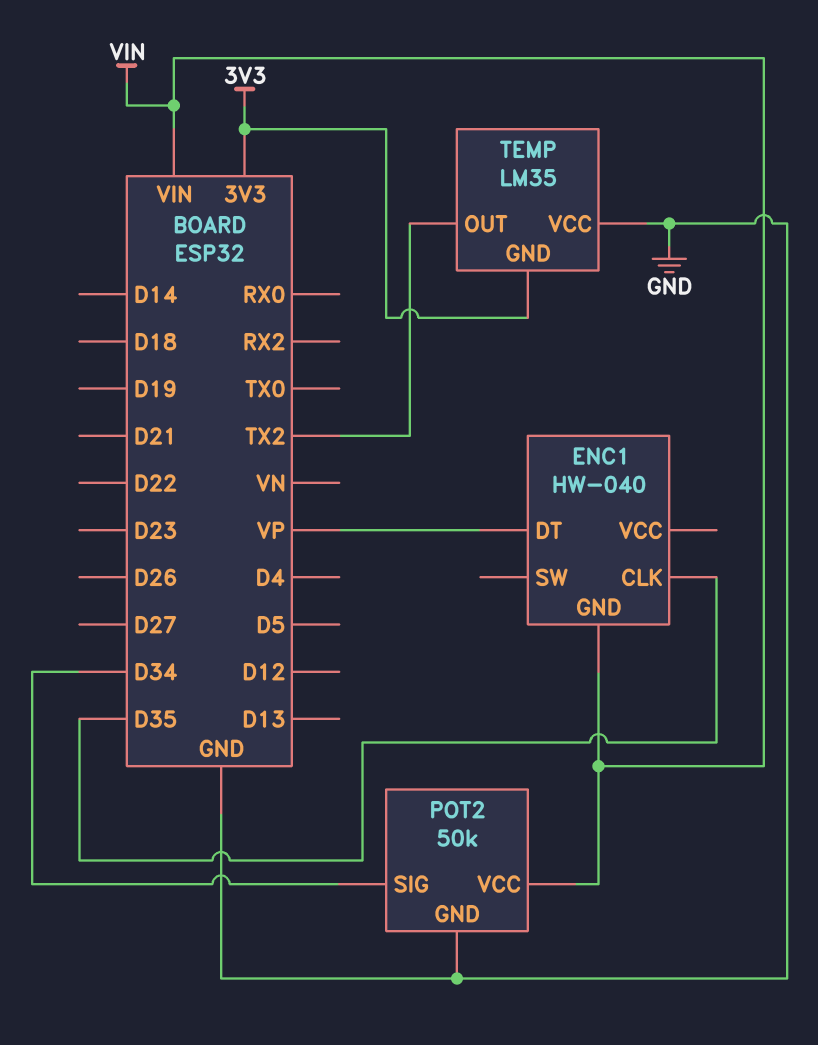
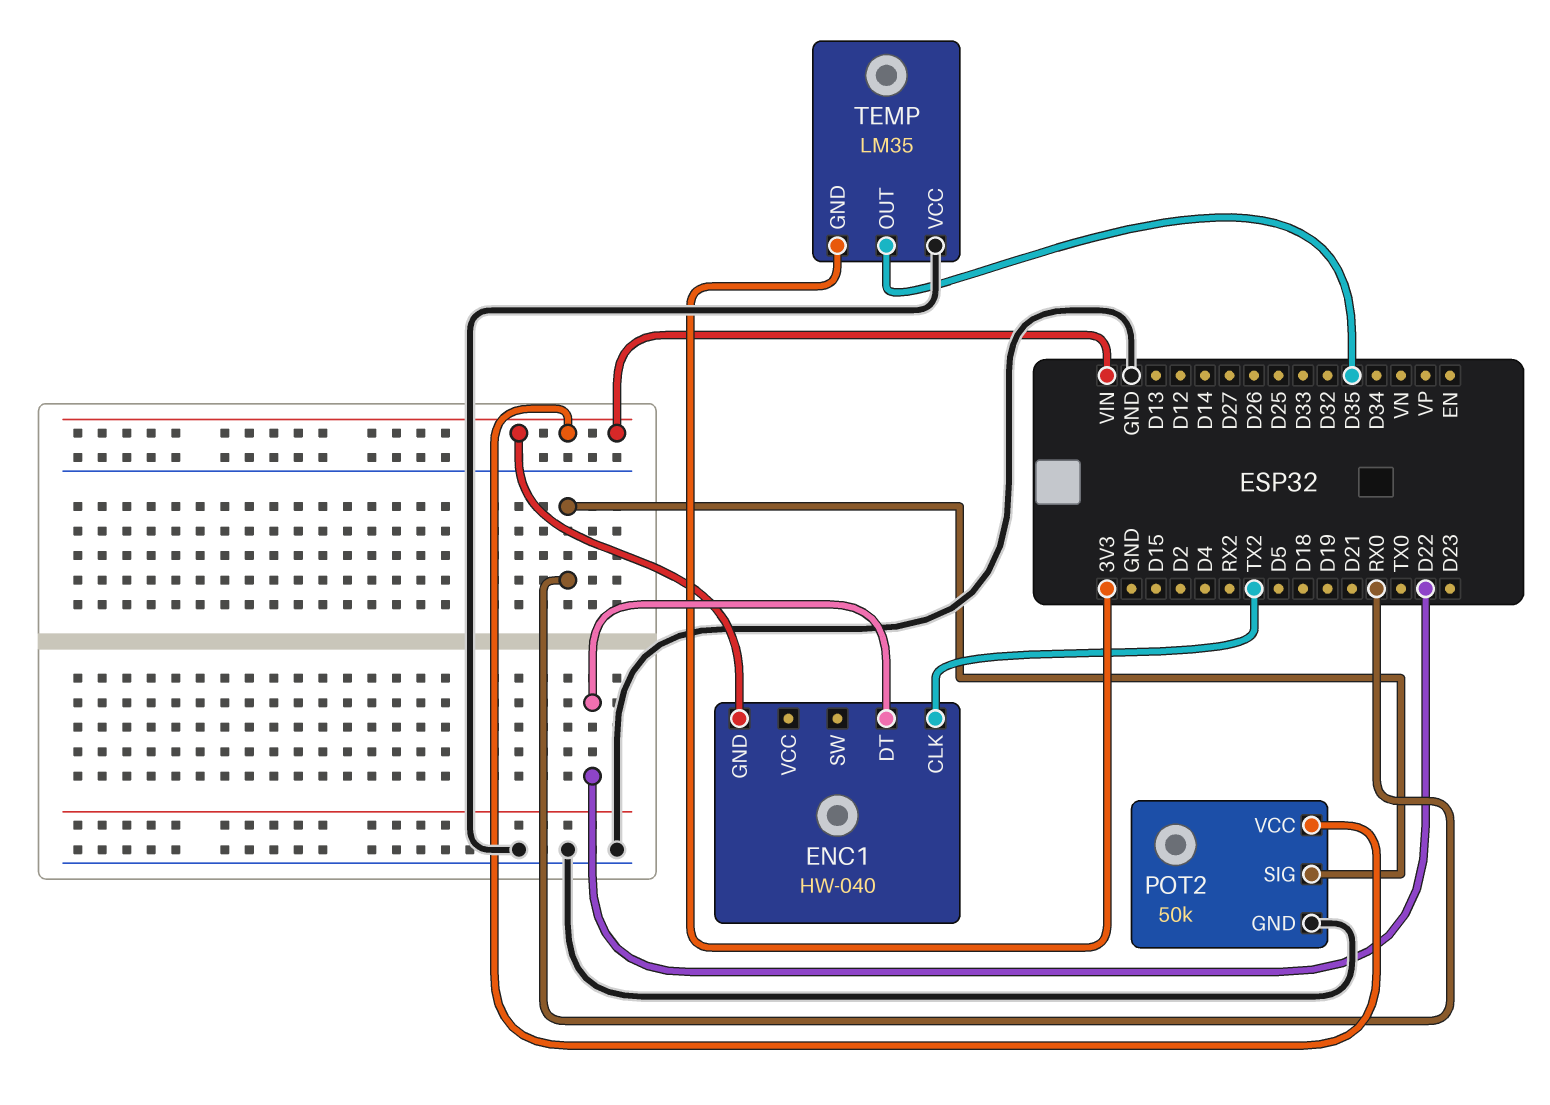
ENC1 pin CLK: D35 -> TX2
ENC1 pin DT: VP -> D22
POT2 pin SIG: D34 -> RX0
TEMP pin OUT: TX2 -> D35

